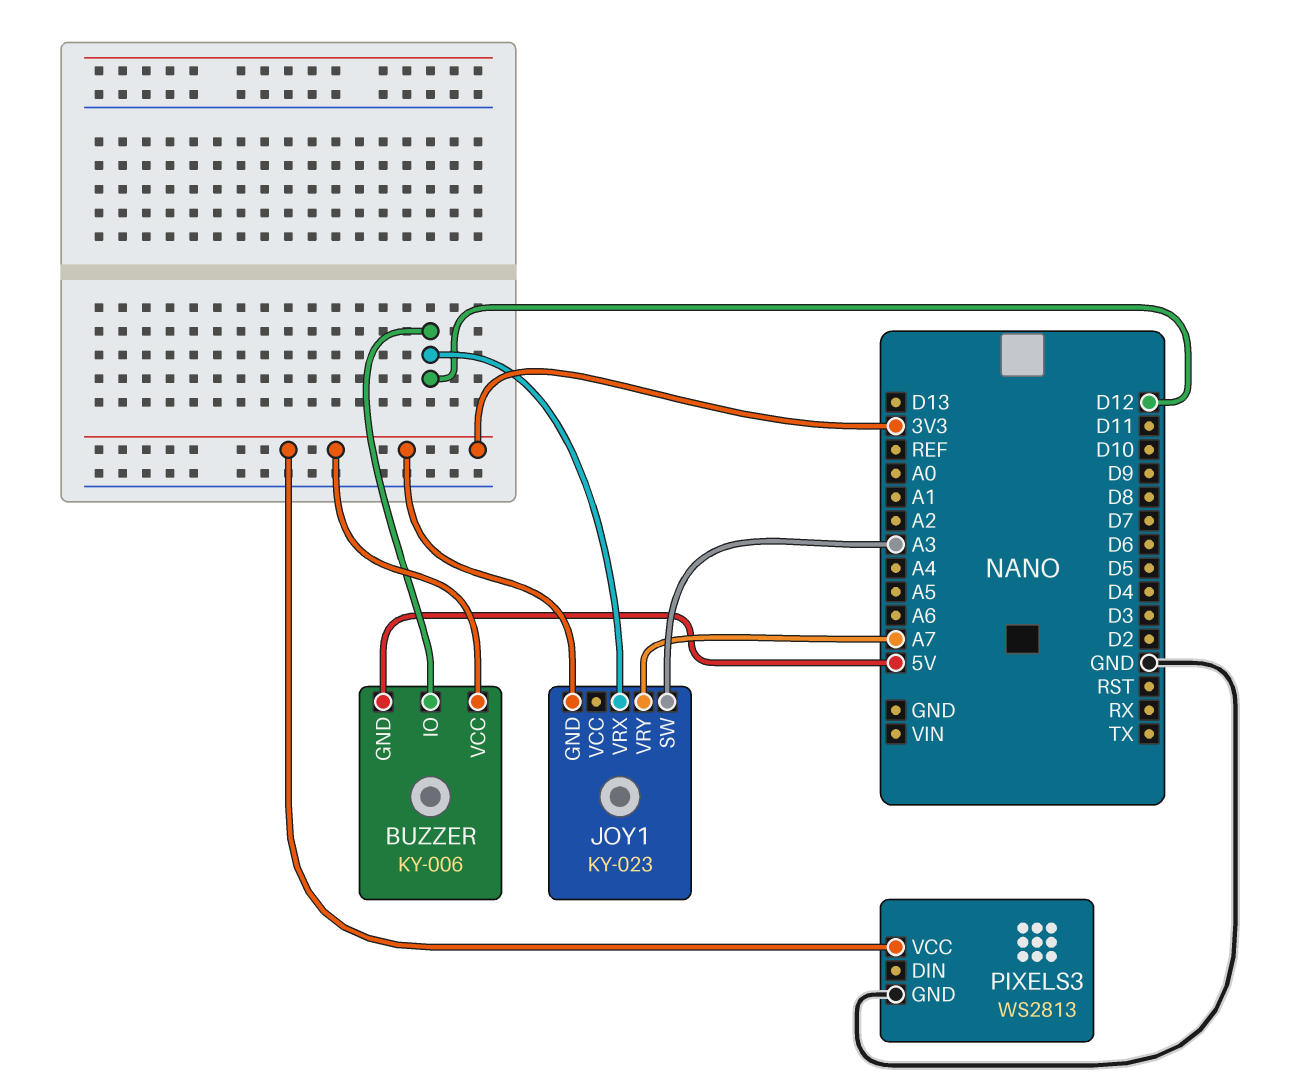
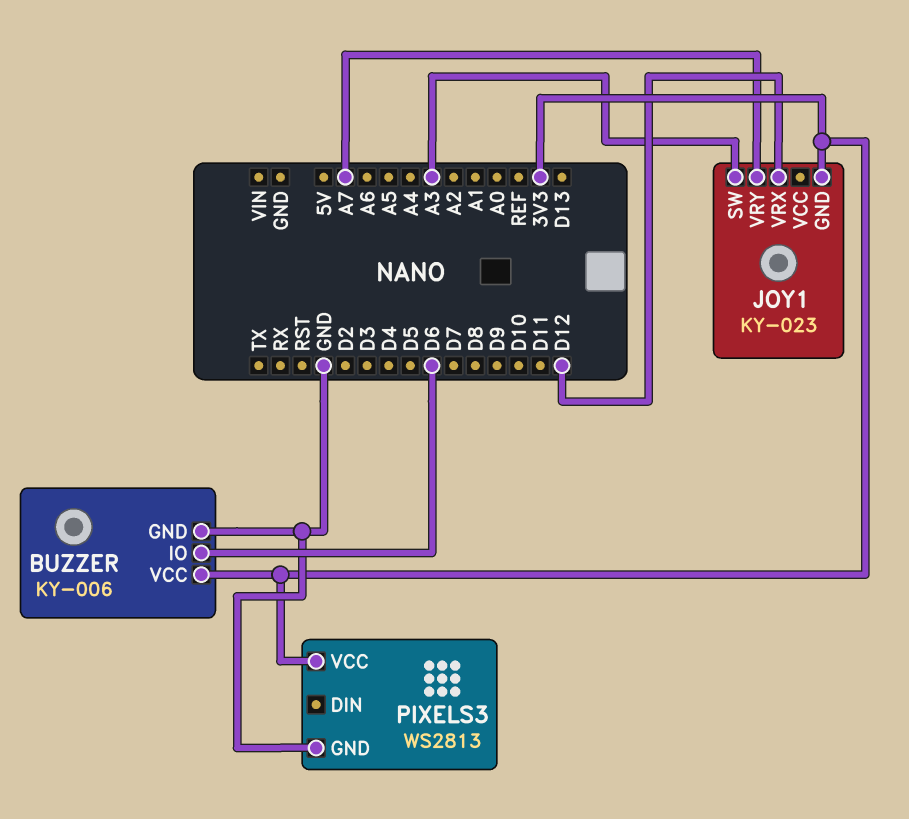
BUZZER pin GND: 5V -> GND
BUZZER pin IO: D12 -> D6

